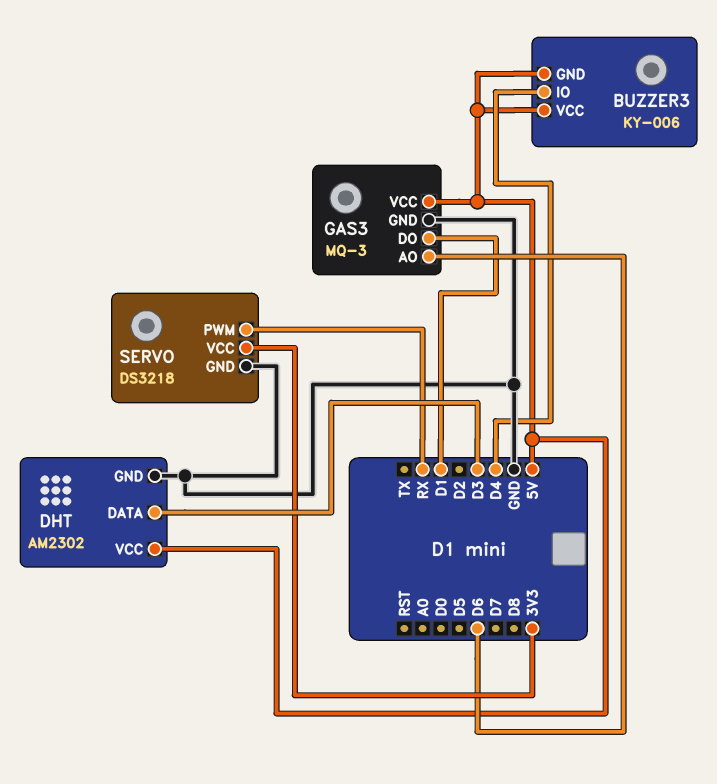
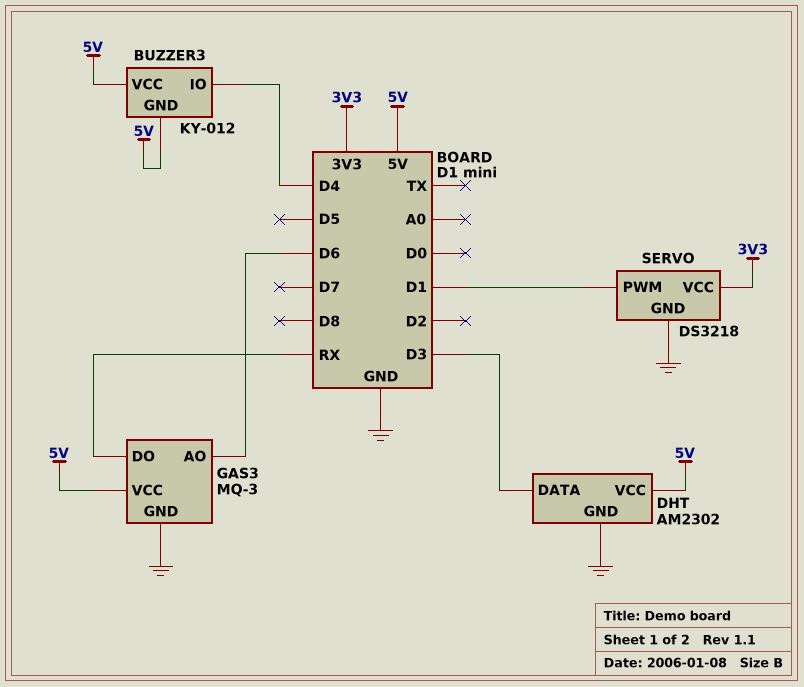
BUZZER3: KY-006 -> KY-012
GAS3 pin DO: D1 -> RX
SERVO pin PWM: RX -> D1

